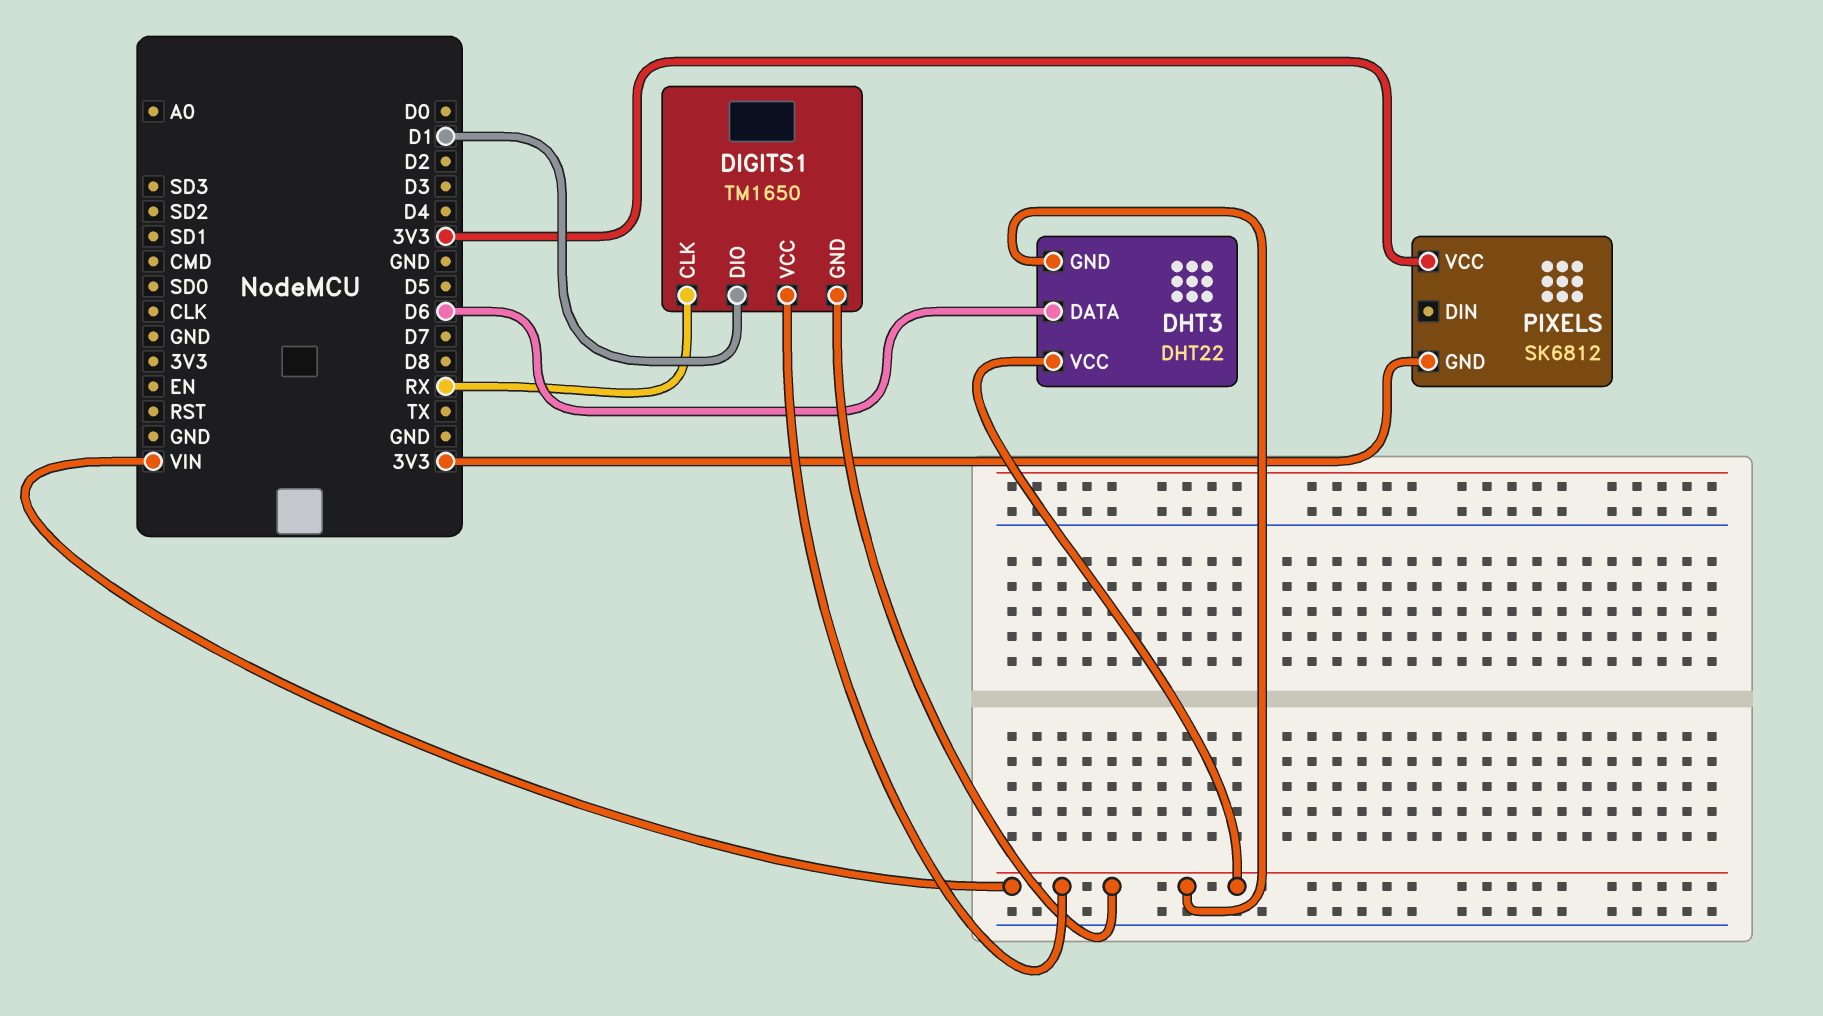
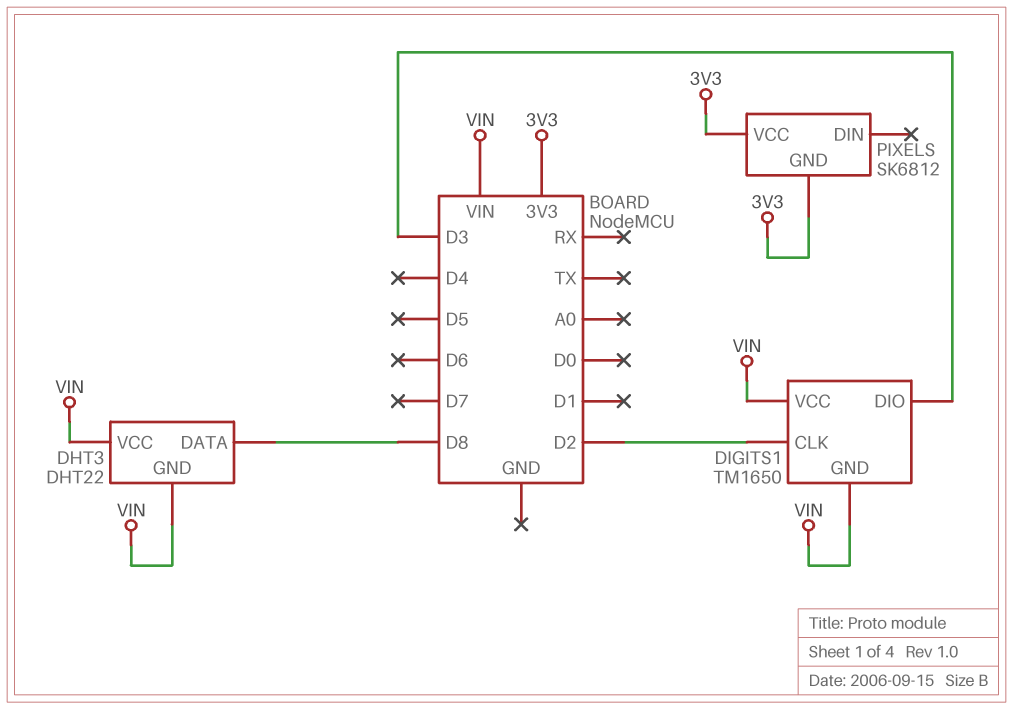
DHT3 pin DATA: D6 -> D8
DIGITS1 pin CLK: RX -> D2
DIGITS1 pin DIO: D1 -> D3

